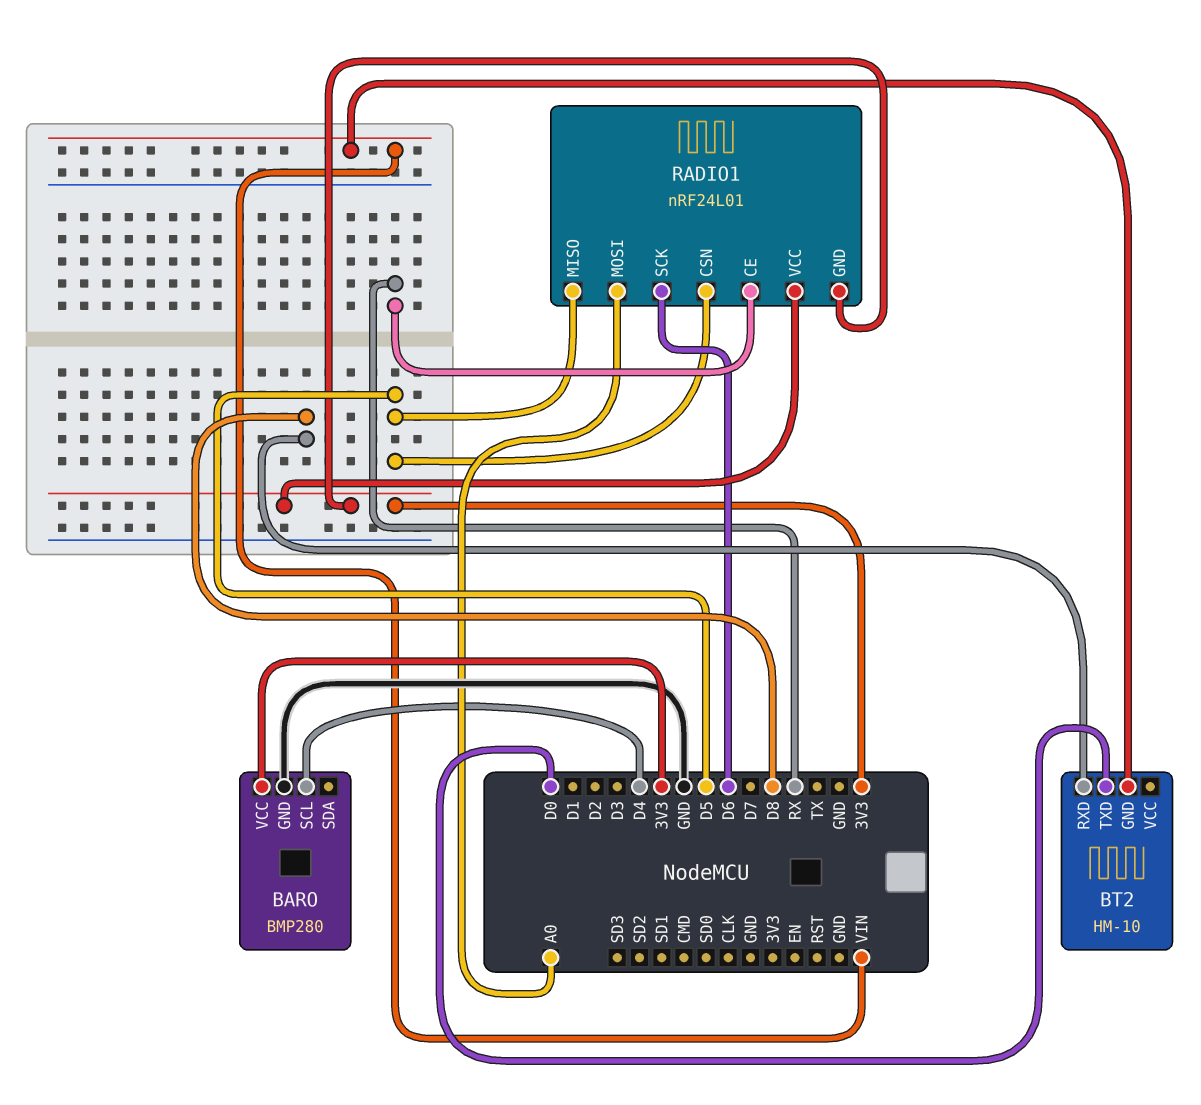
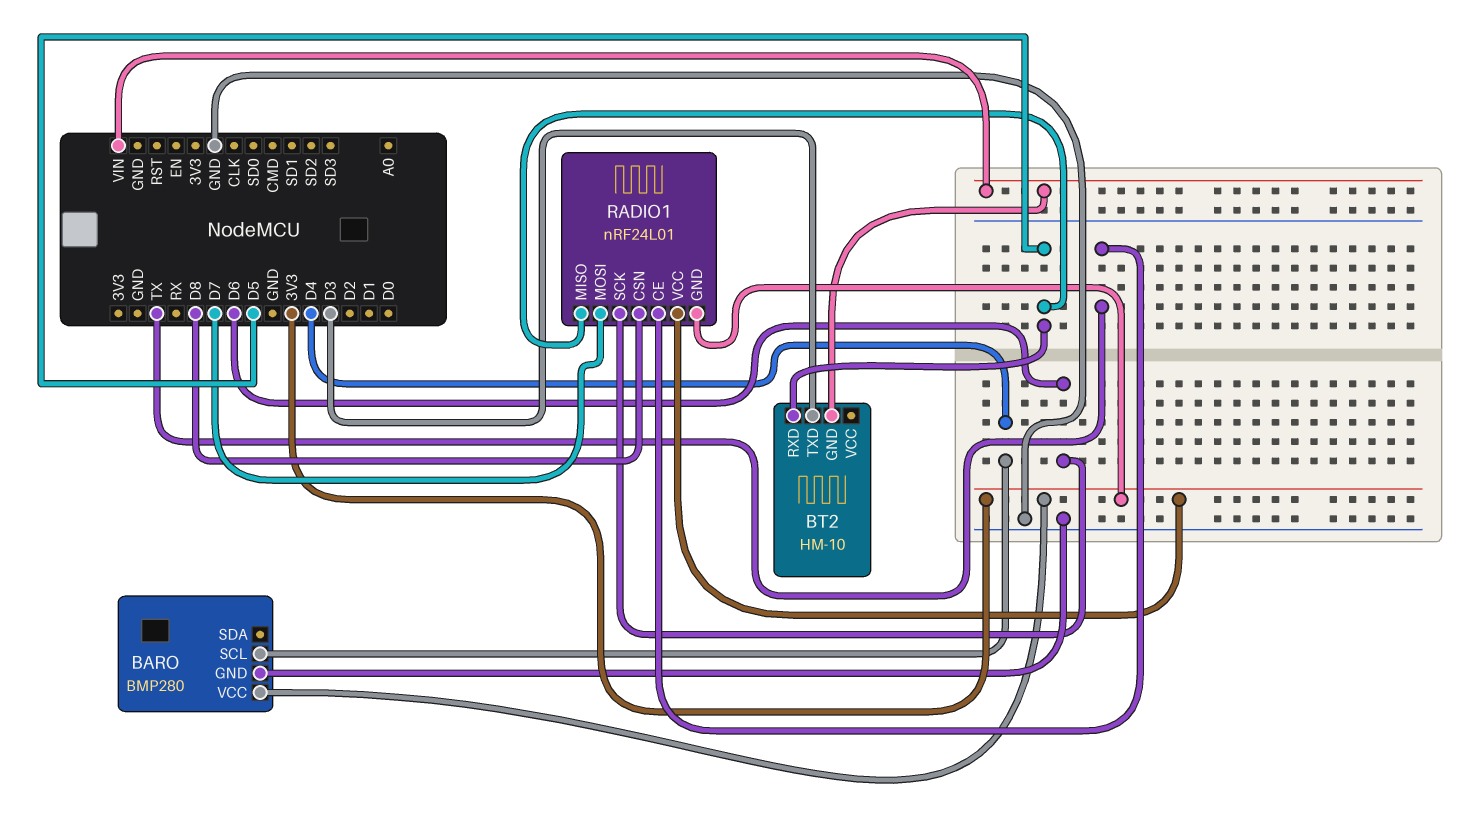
BT2 pin RXD: D8 -> D5
BT2 pin TXD: D0 -> D3
RADIO1 pin CE: RX -> TX
RADIO1 pin CSN: D5 -> D8
RADIO1 pin MOSI: A0 -> D7

